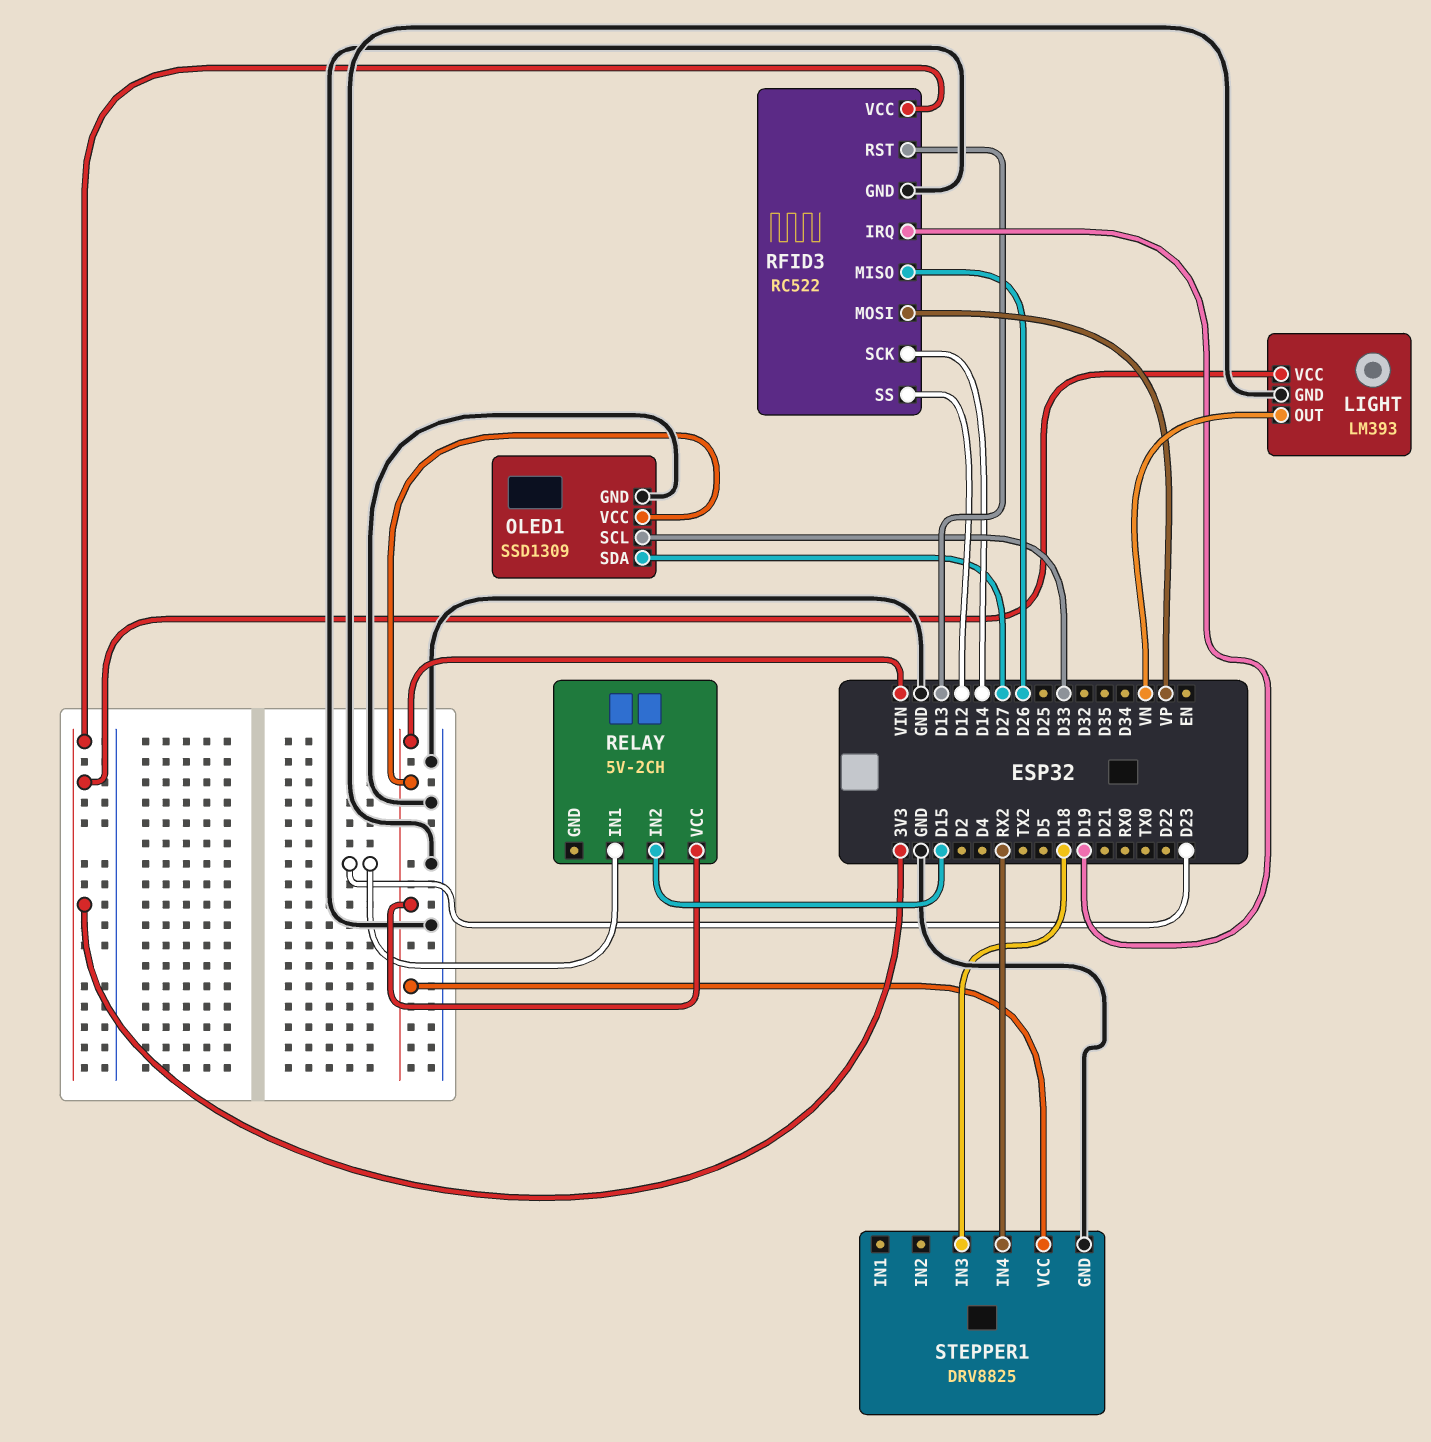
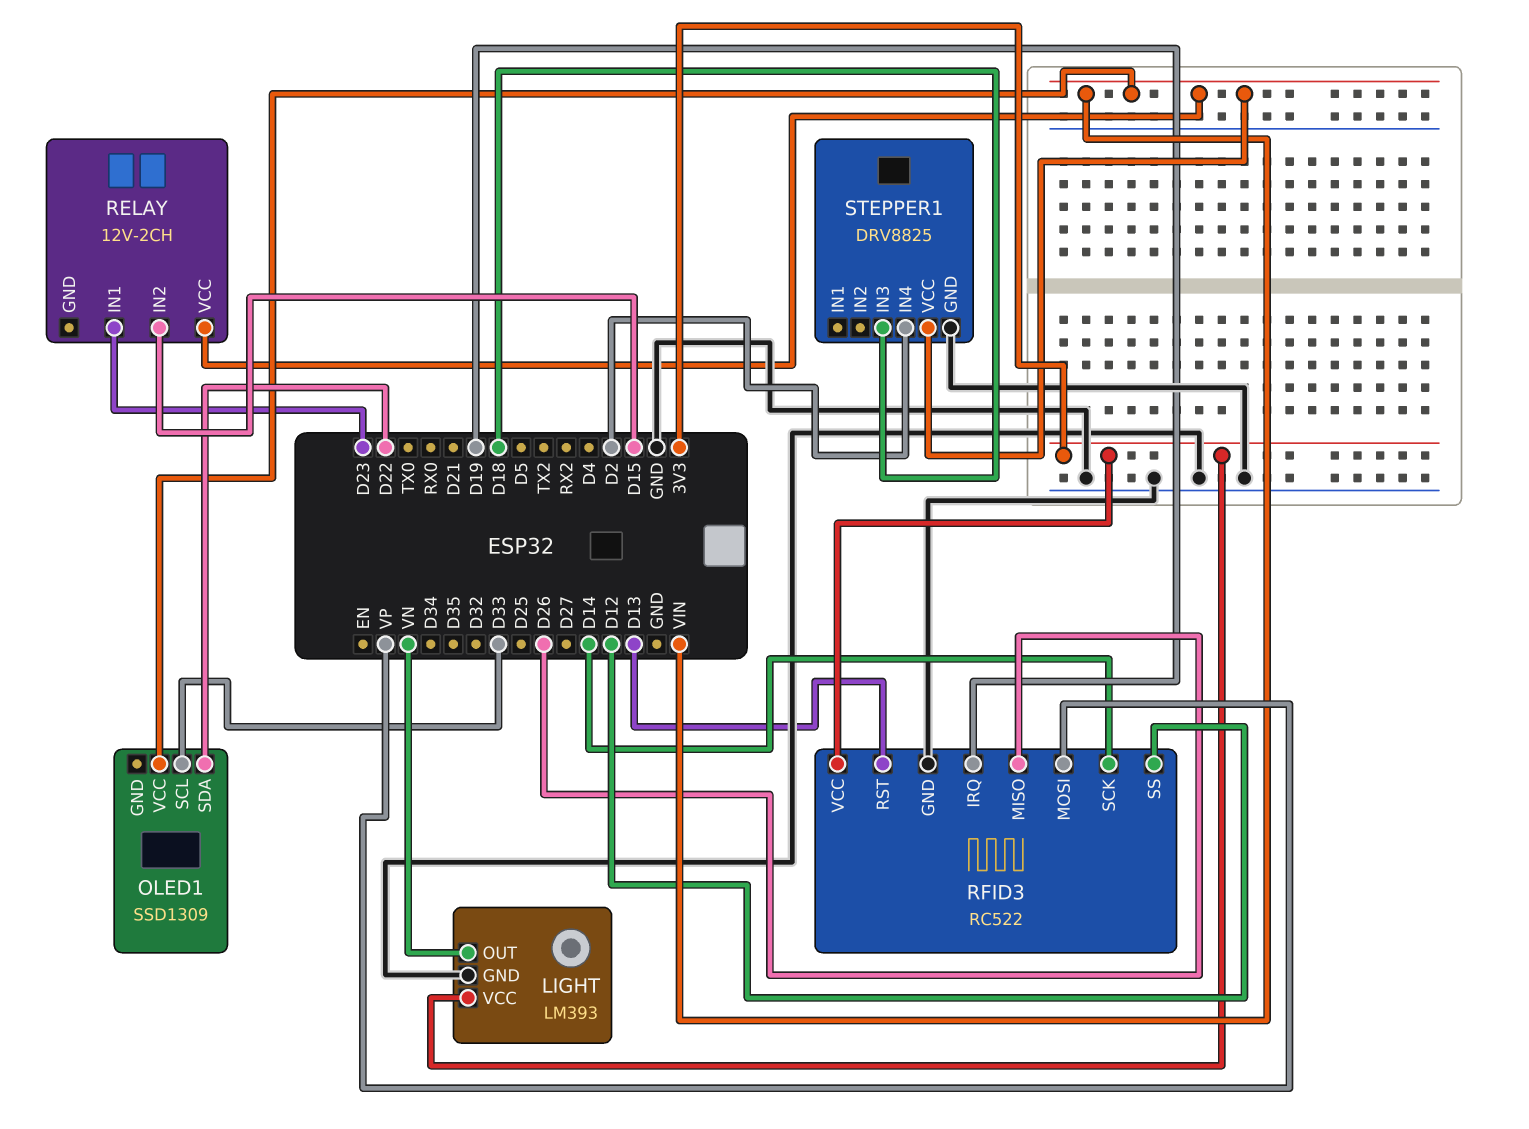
OLED1 pin GND: GND -> none
OLED1 pin SDA: D27 -> D22
RELAY: 5V-2CH -> 12V-2CH
STEPPER1 pin IN4: RX2 -> D2

